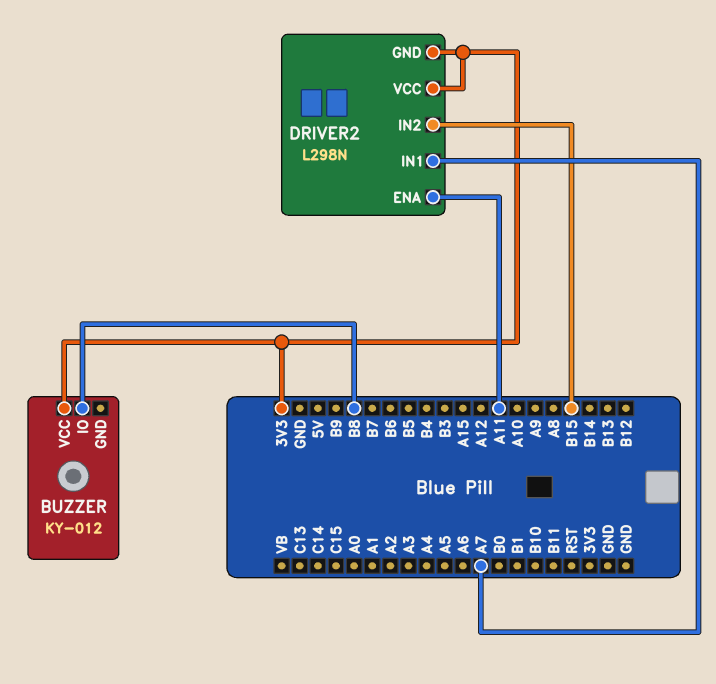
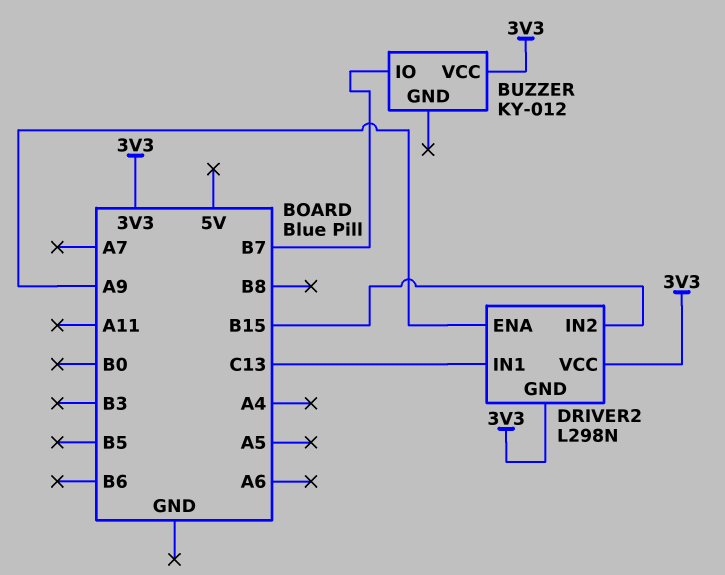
BUZZER pin IO: B8 -> B7
DRIVER2 pin ENA: A11 -> A9
DRIVER2 pin IN1: A7 -> C13

